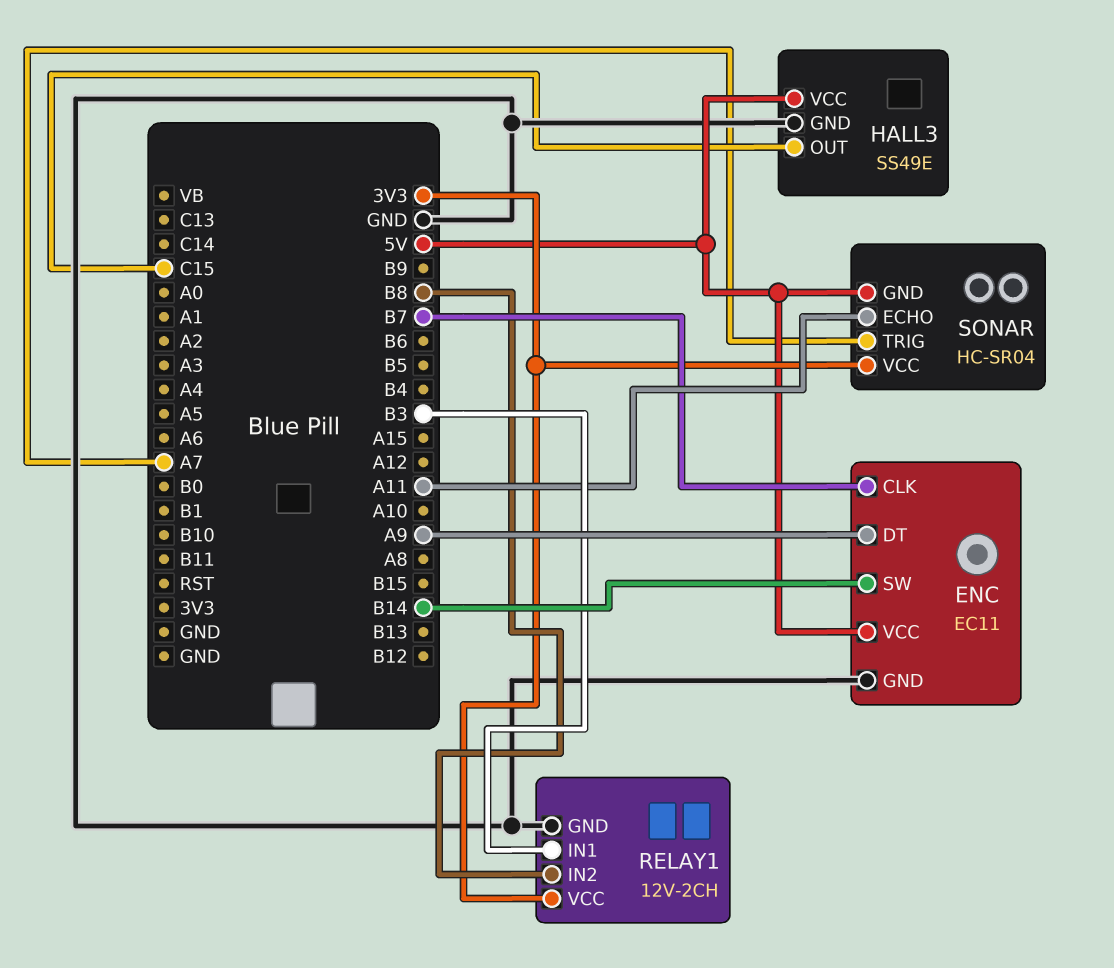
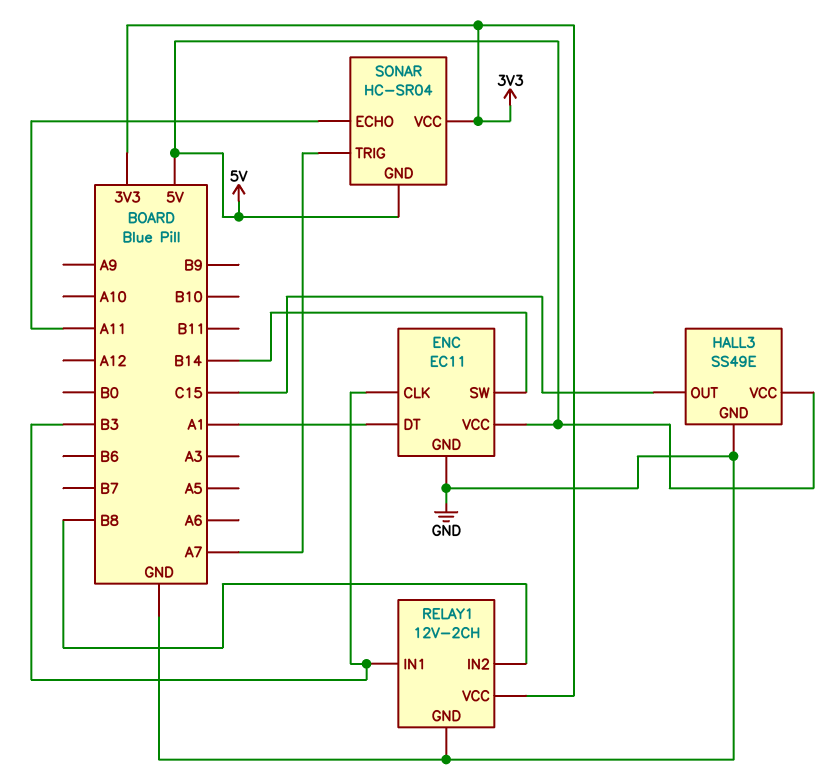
ENC pin CLK: B7 -> B3
ENC pin DT: A9 -> A1

